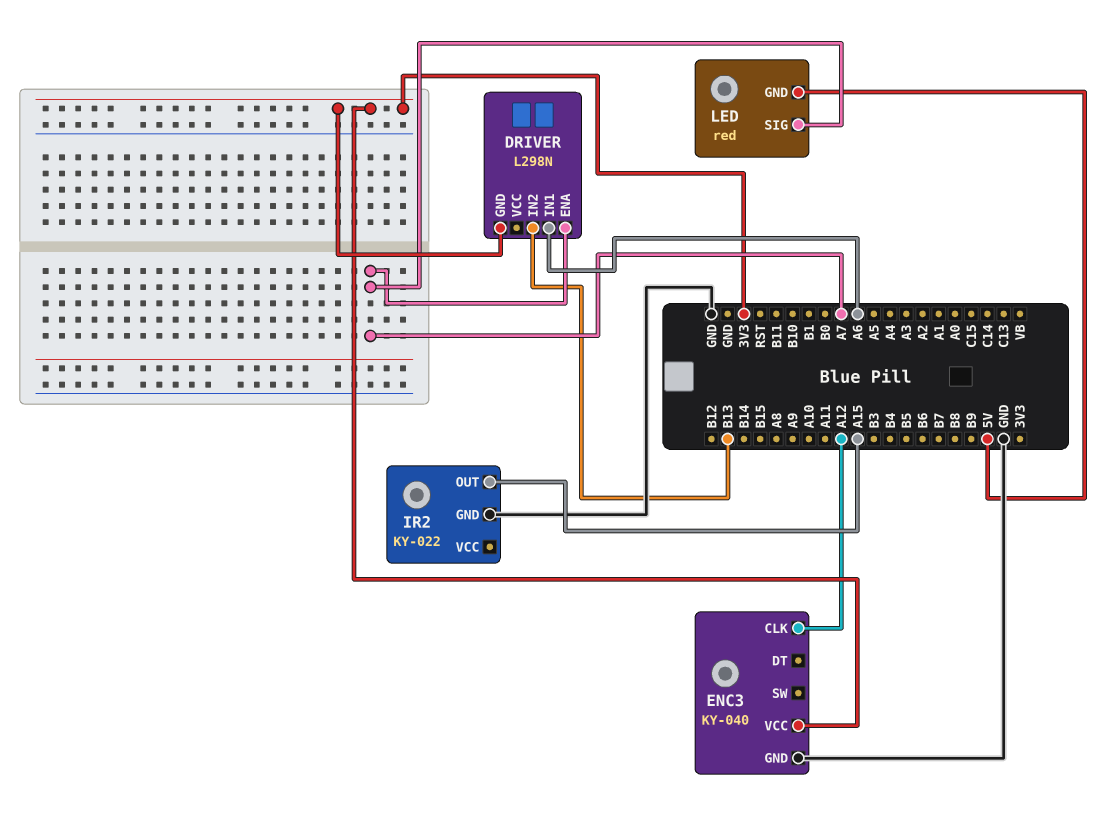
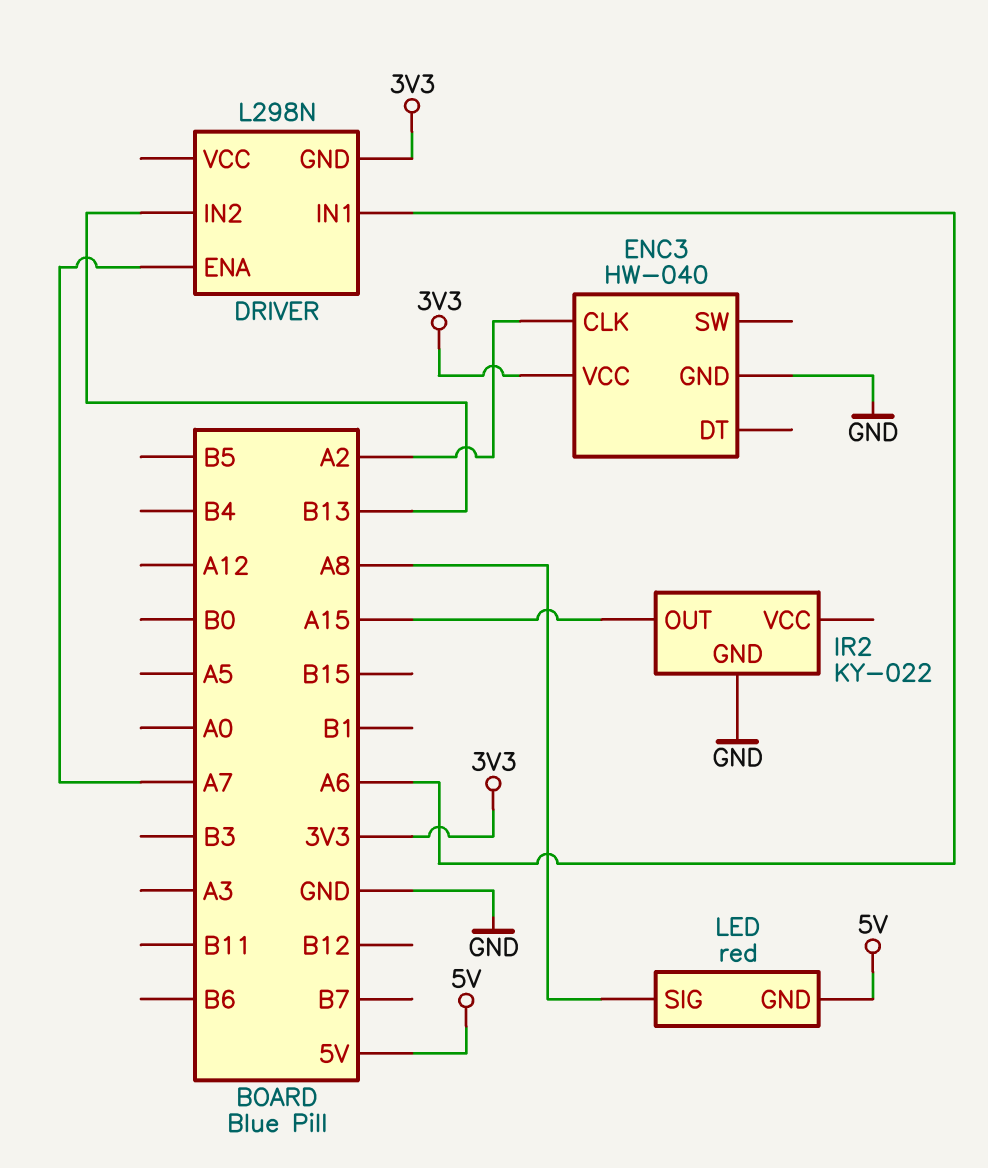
ENC3: KY-040 -> HW-040
ENC3 pin CLK: A12 -> A2
LED pin SIG: A7 -> A8

